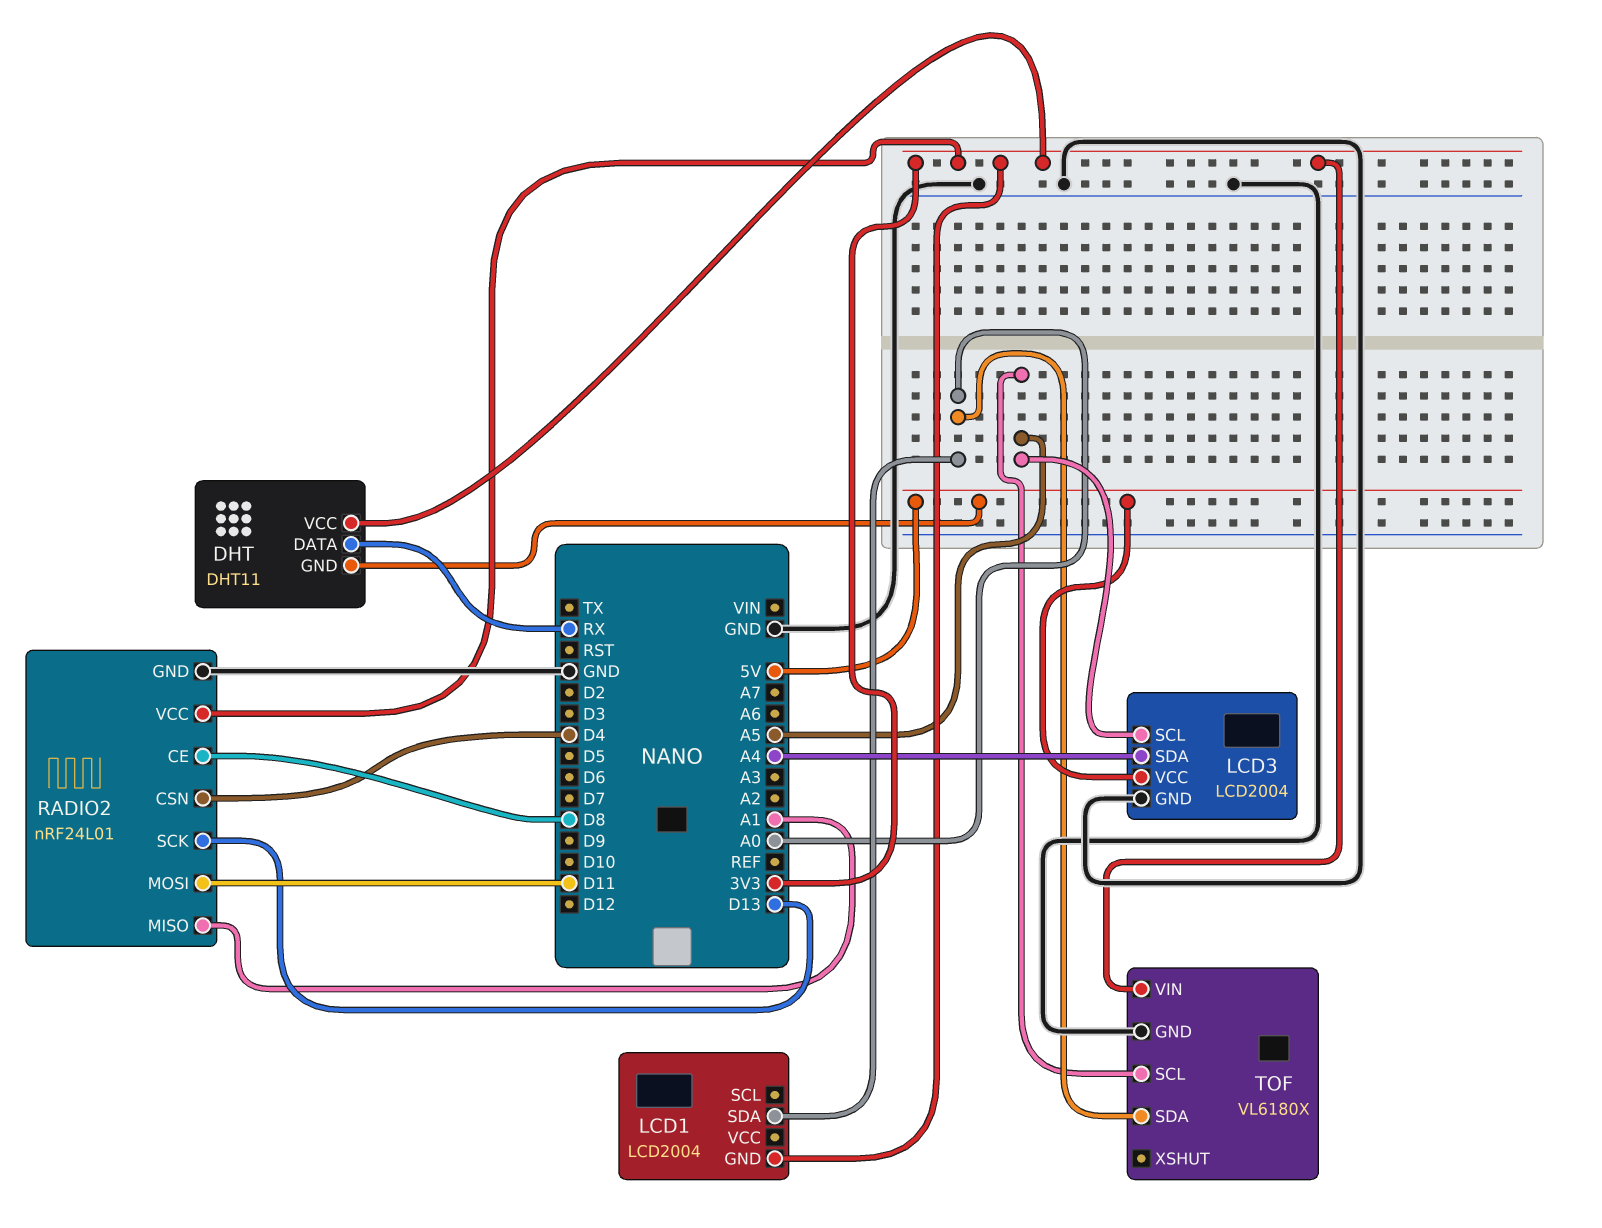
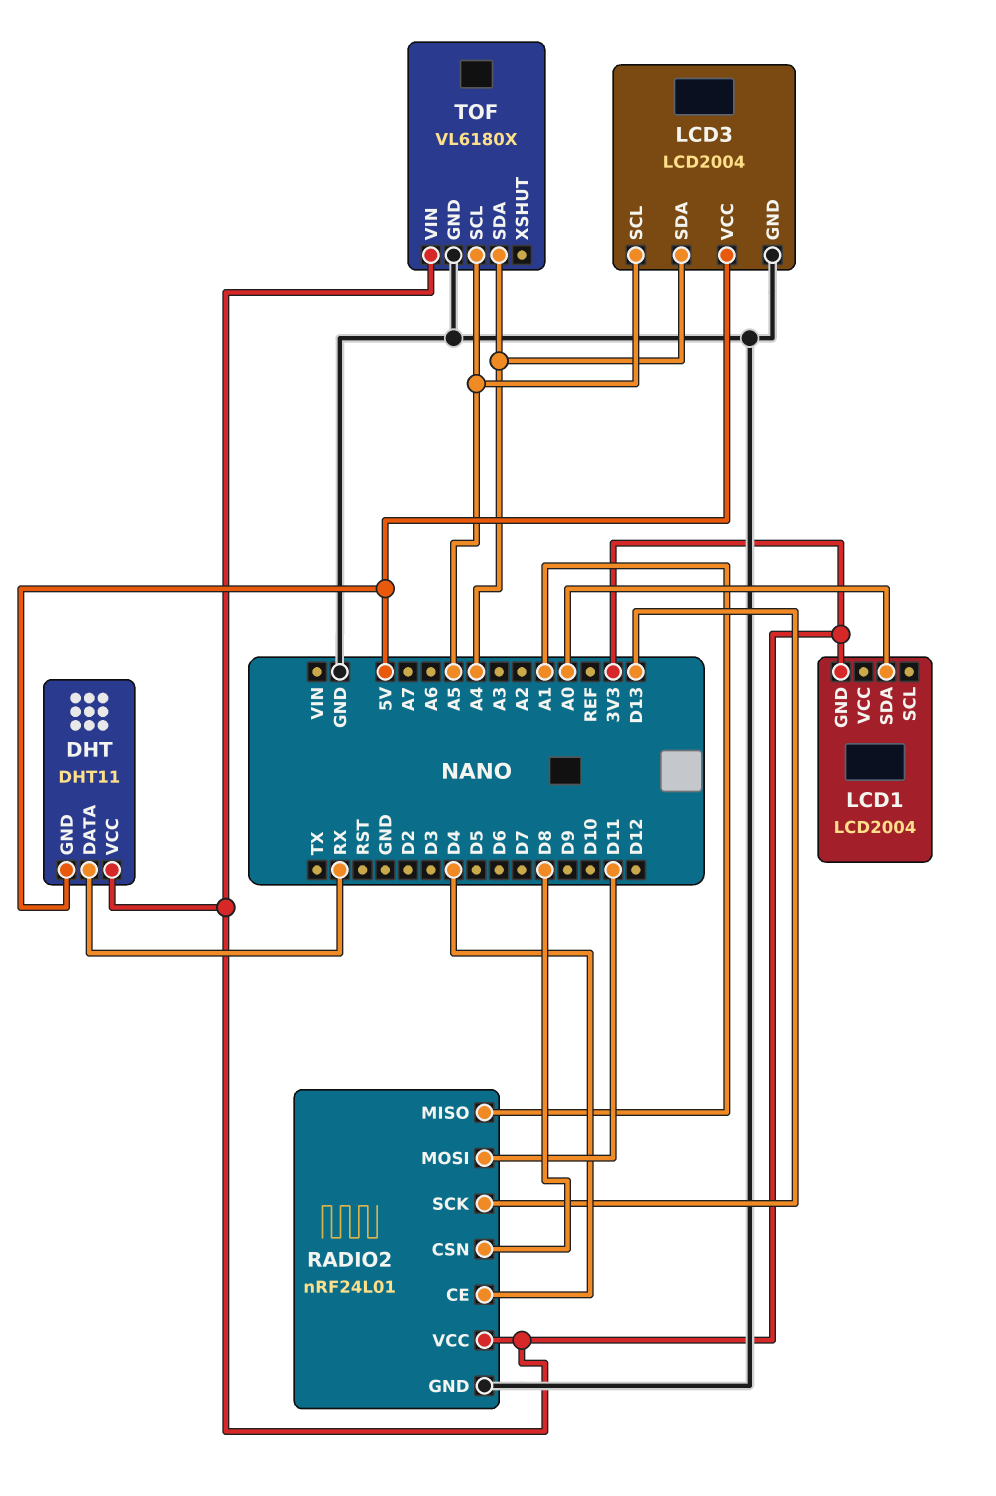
RADIO2 pin CE: D8 -> D4
RADIO2 pin CSN: D4 -> D8
TOF pin SDA: A0 -> A4

